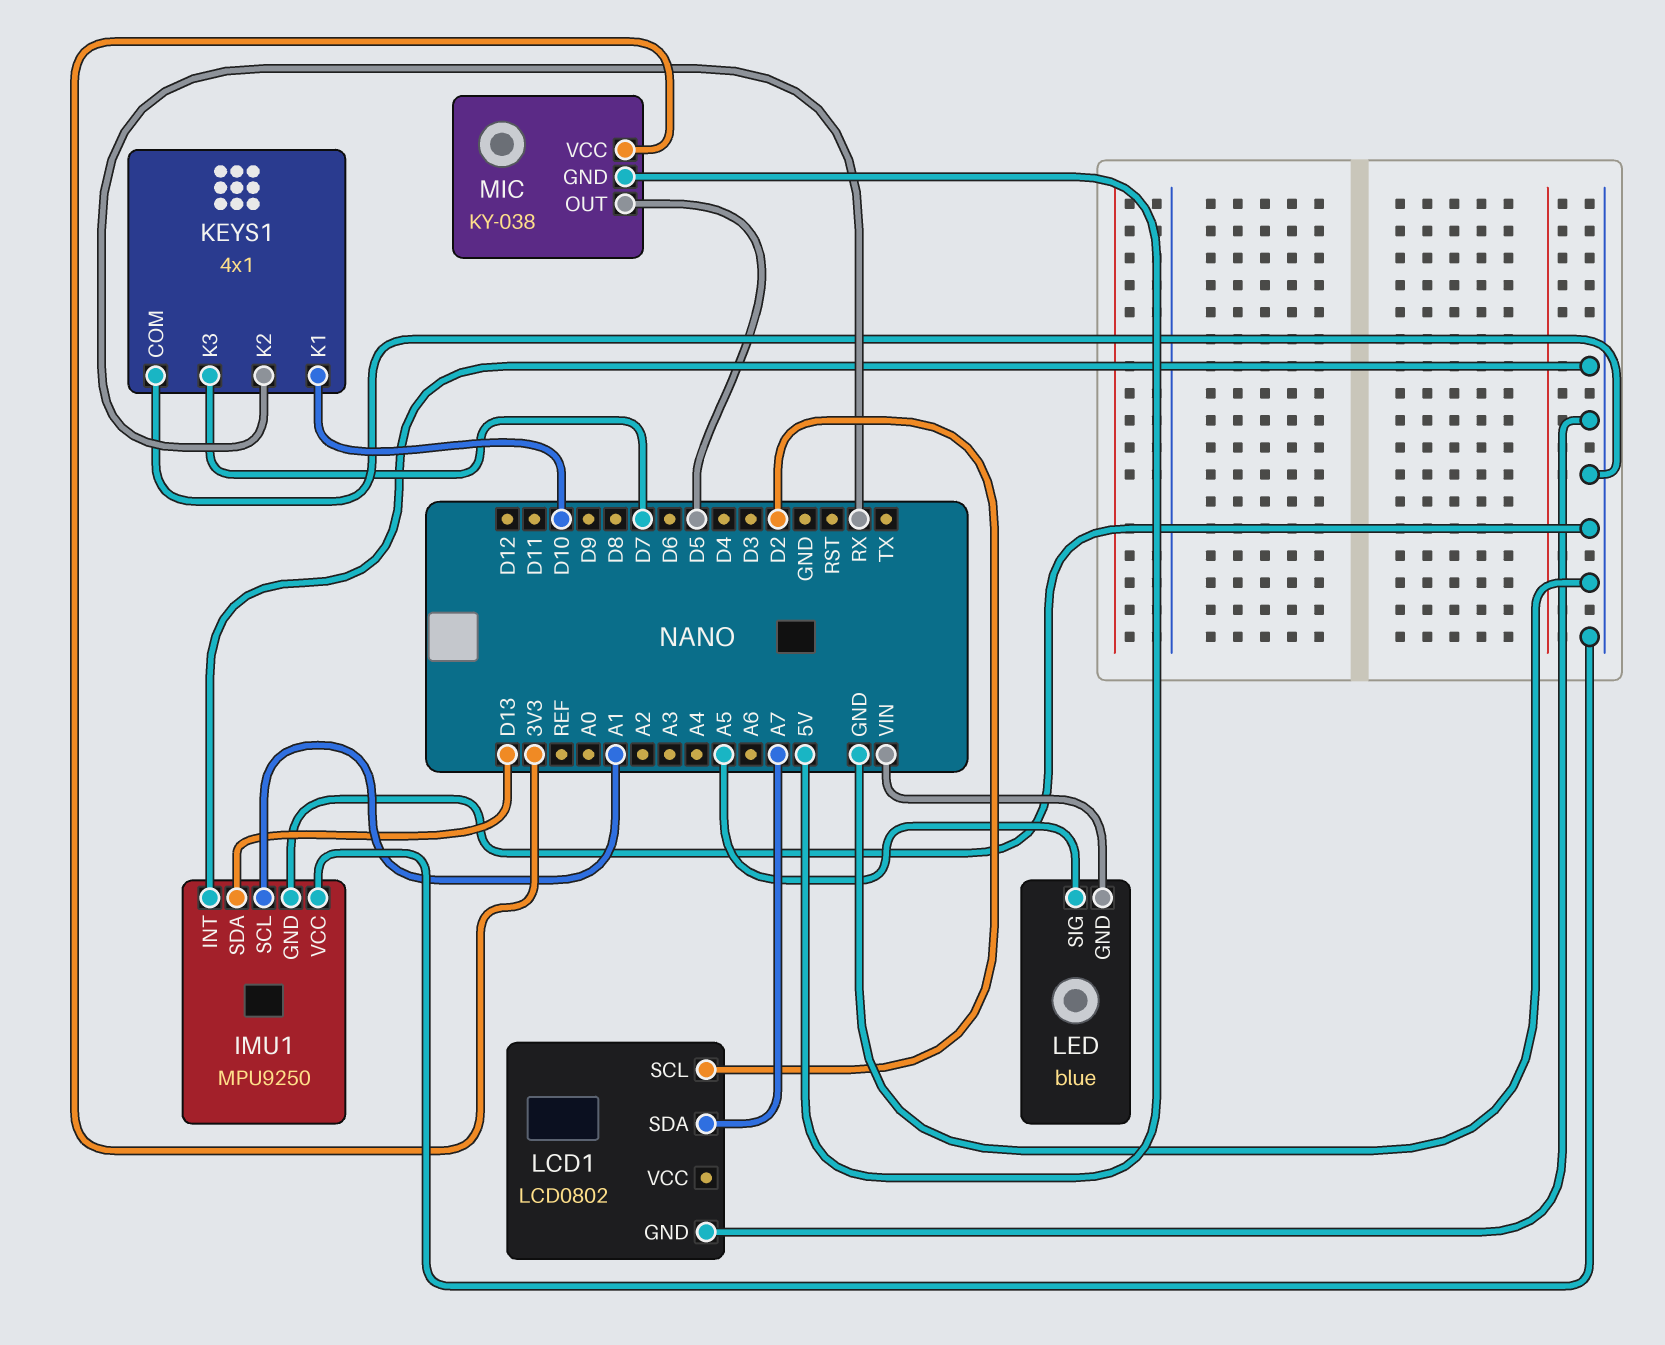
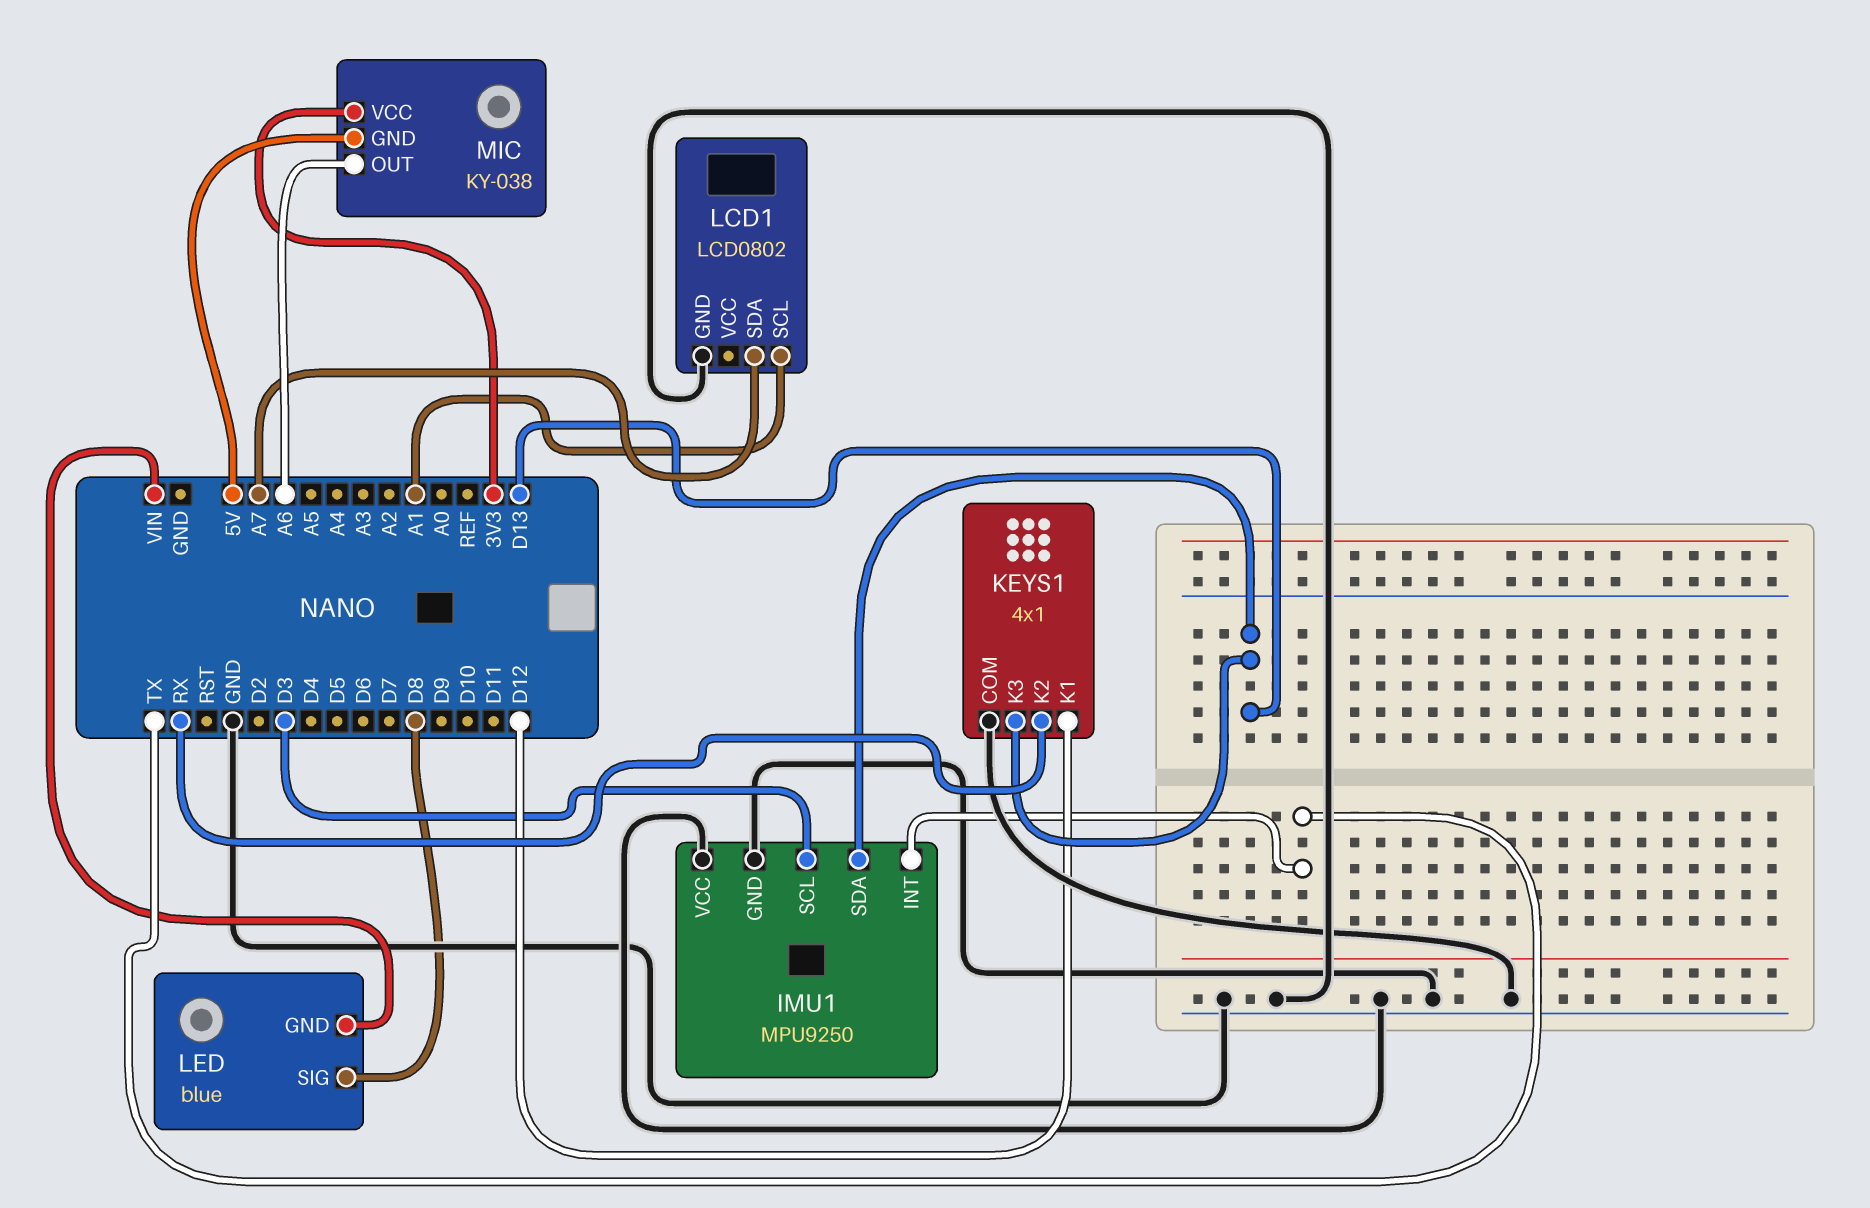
IMU1 pin INT: GND -> TX
IMU1 pin SCL: A1 -> D3
KEYS1 pin K1: D10 -> D12
KEYS1 pin K3: D7 -> D13
LCD1 pin SCL: D2 -> A1
LED pin SIG: A5 -> D8
MIC pin OUT: D5 -> A6

